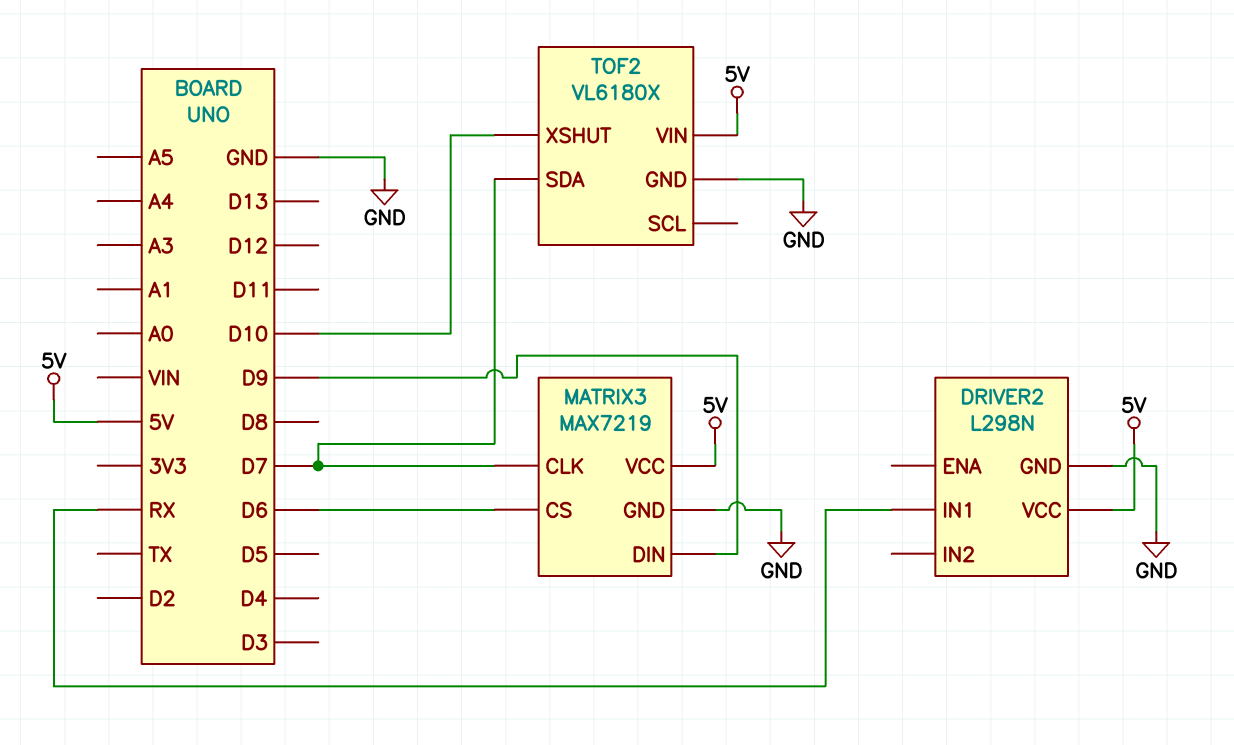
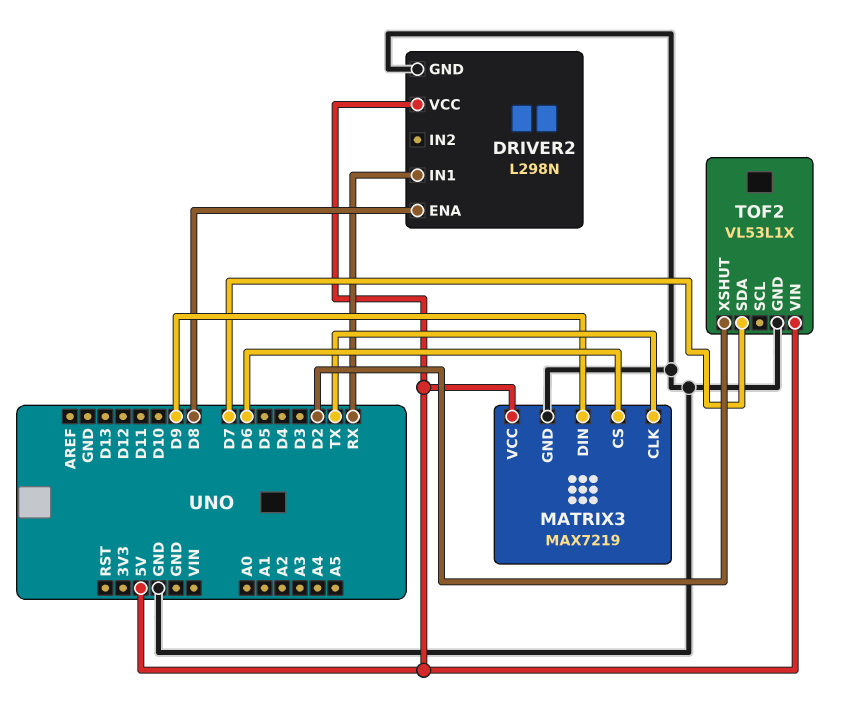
DRIVER2 pin ENA: none -> D8
MATRIX3 pin CLK: D7 -> TX
TOF2: VL6180X -> VL53L1X
TOF2 pin XSHUT: D10 -> D2

